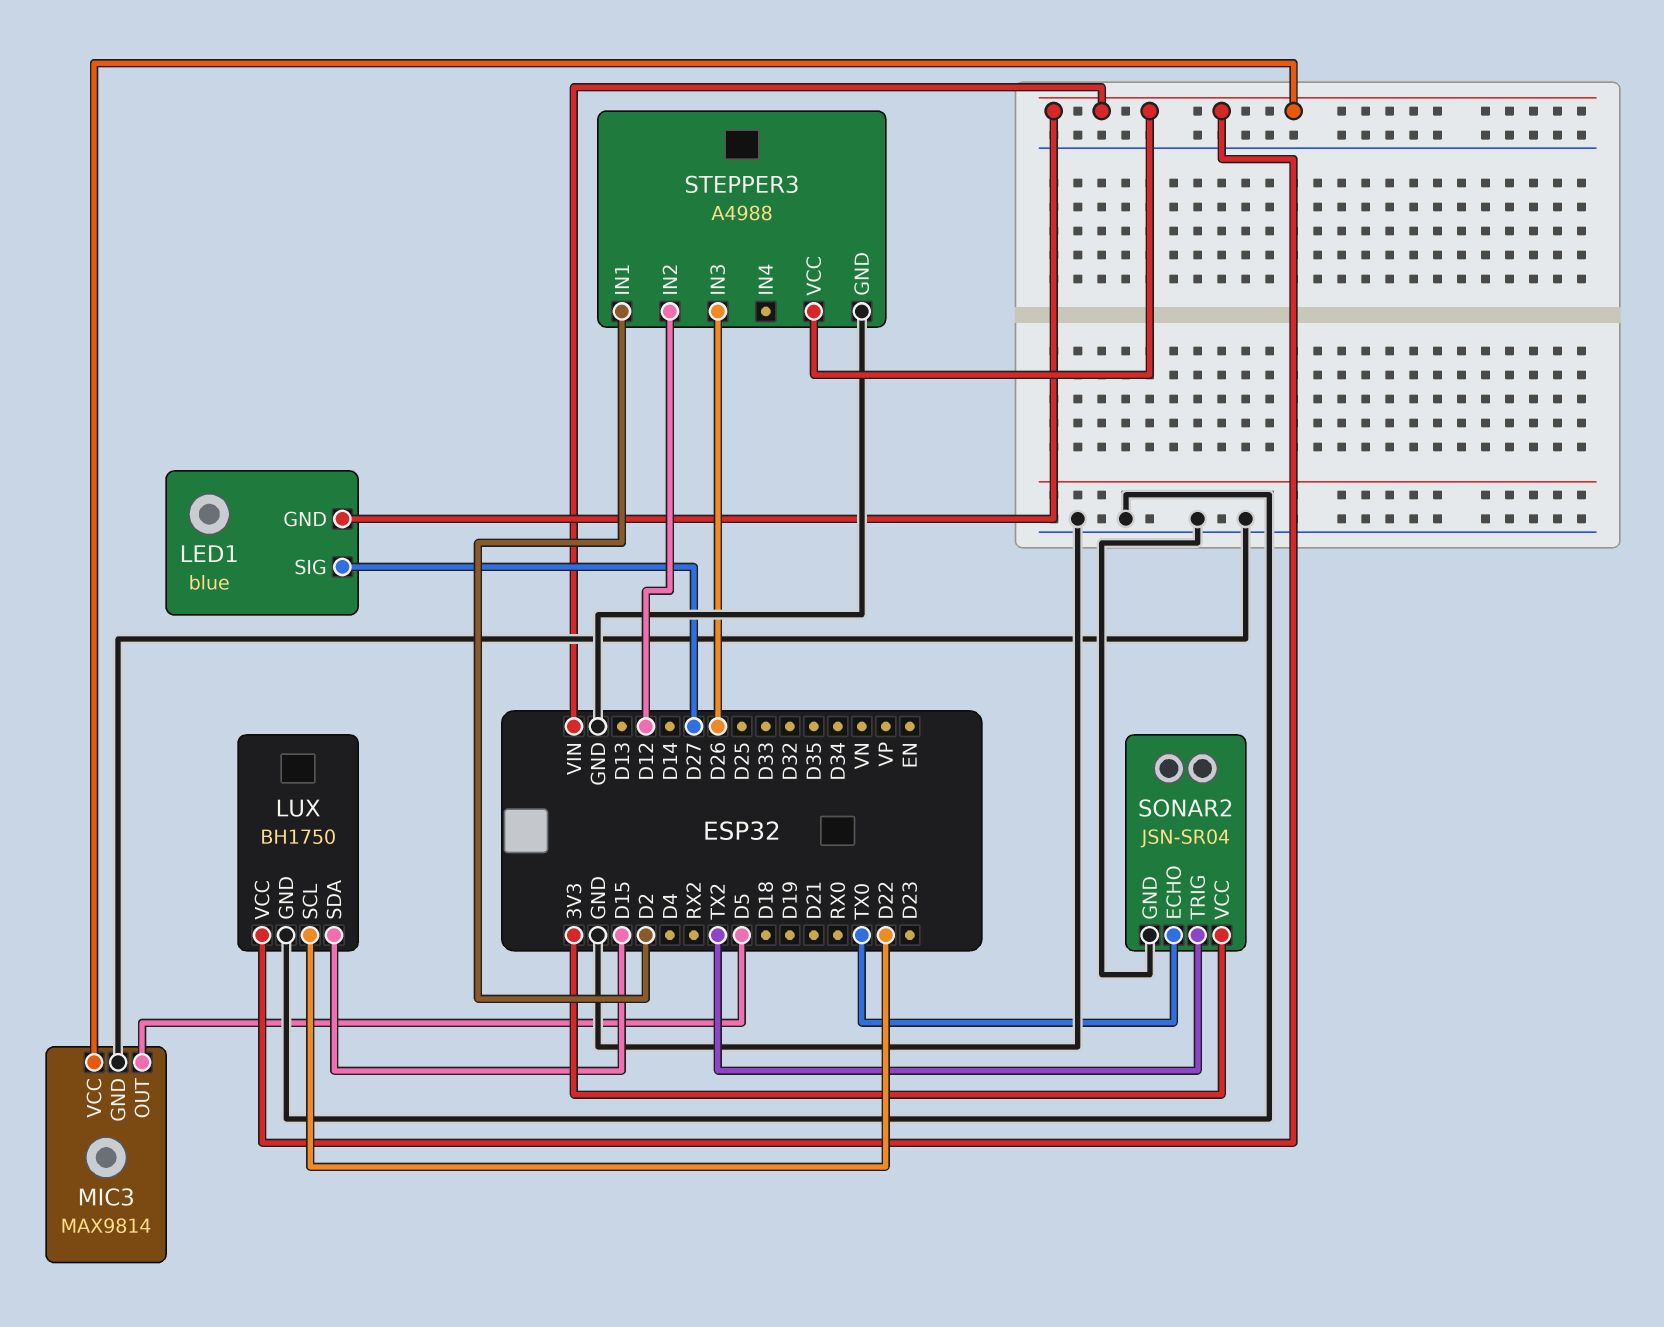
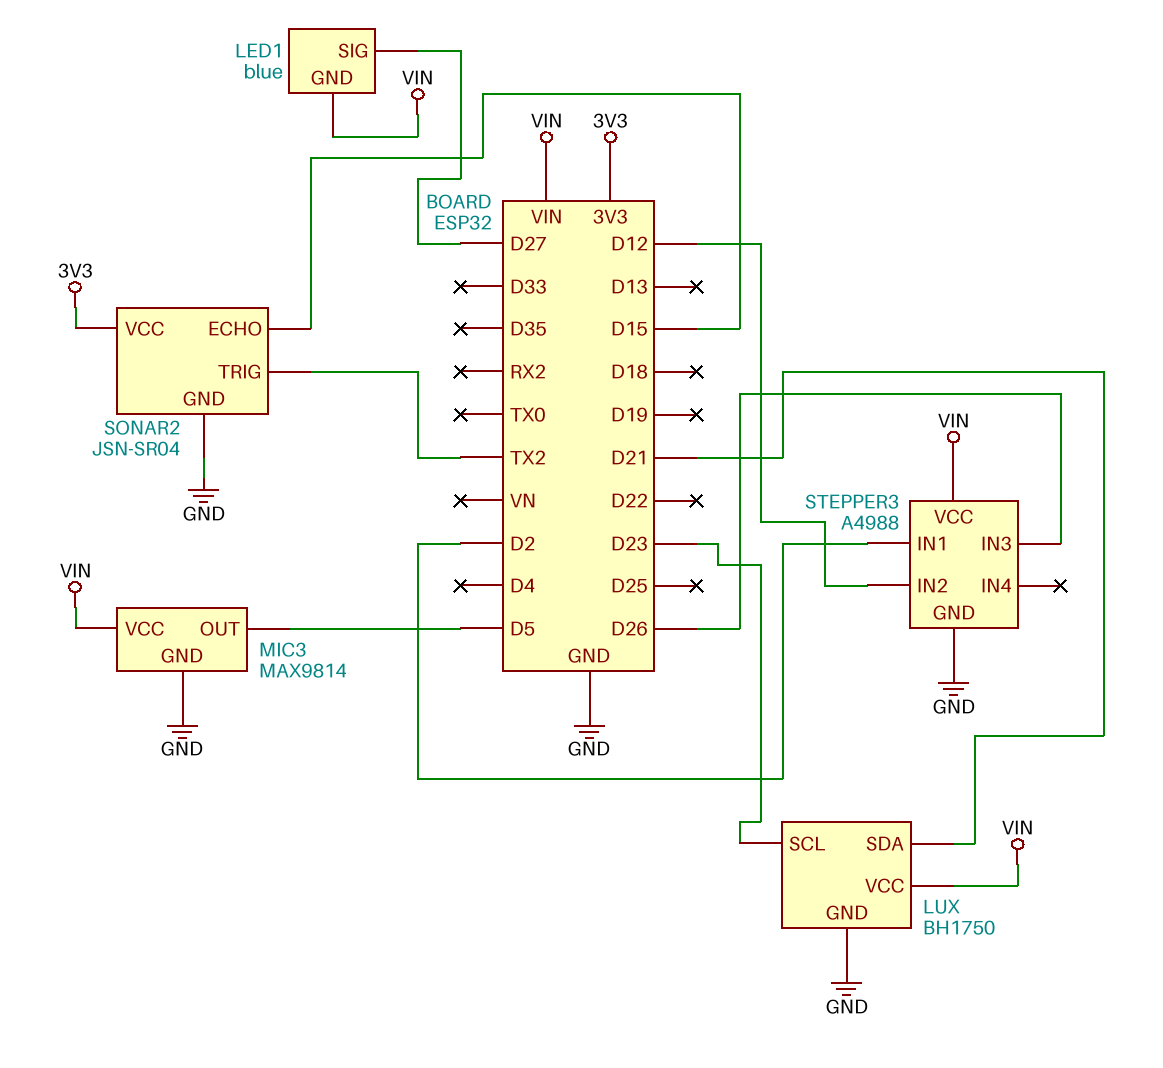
LUX pin SCL: D22 -> D23
LUX pin SDA: D15 -> D21
SONAR2 pin ECHO: TX0 -> D15

